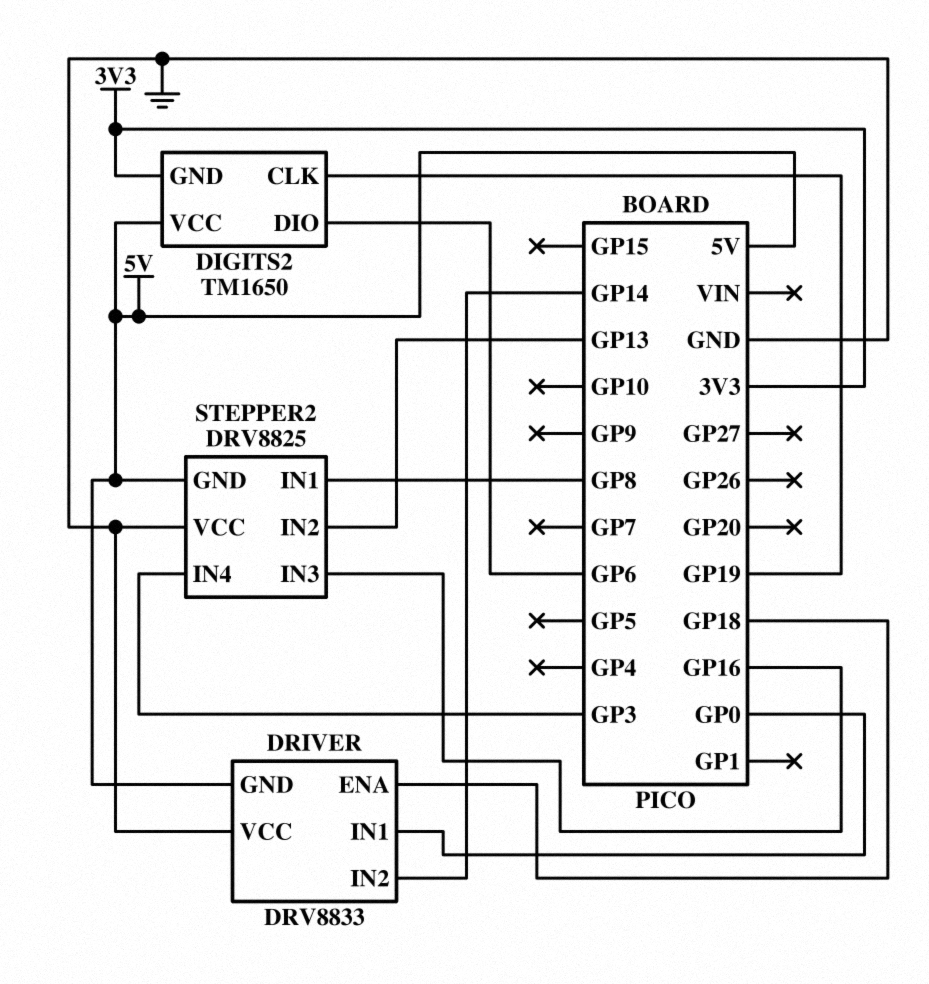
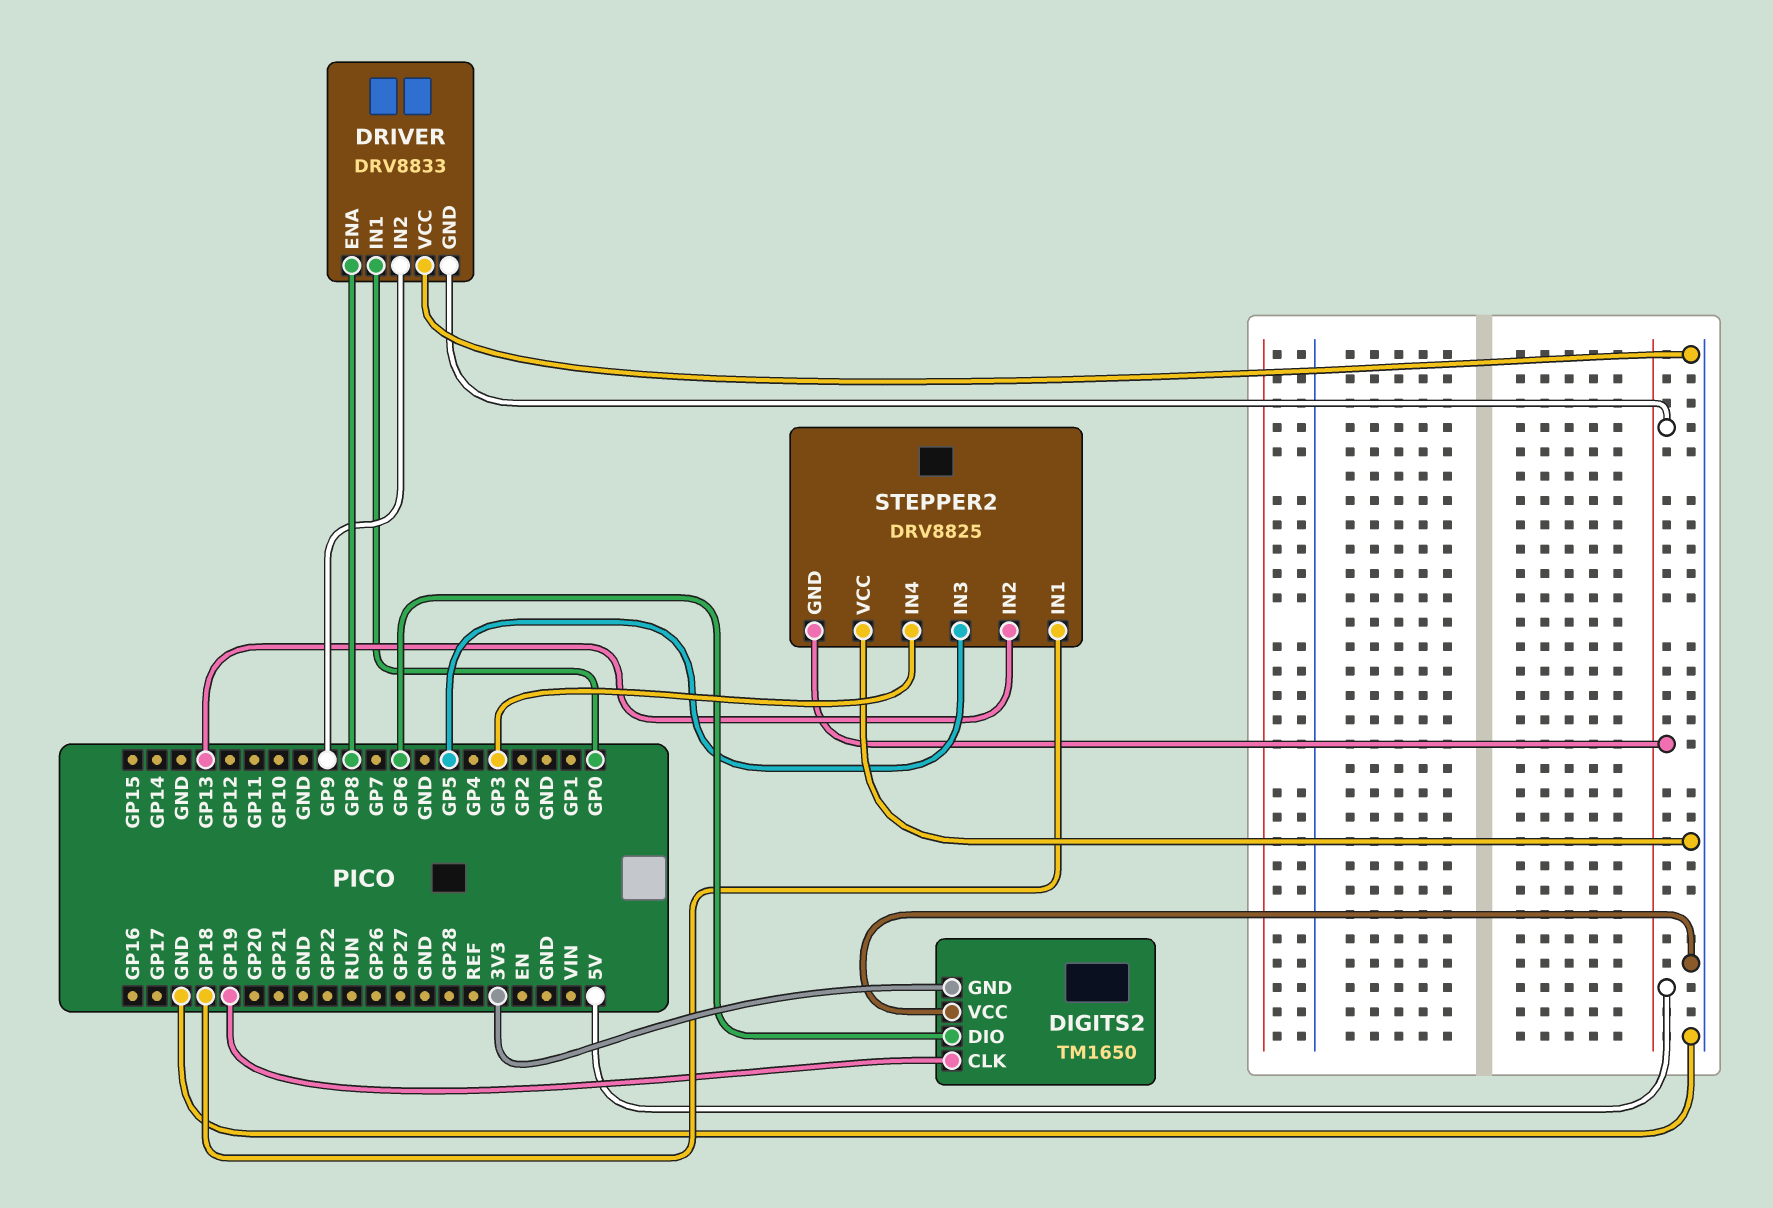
DIGITS2 pin VCC: 5V -> GND
DRIVER pin ENA: GP18 -> GP8
DRIVER pin IN2: GP14 -> GP9
STEPPER2 pin IN1: GP8 -> GP18
STEPPER2 pin IN3: GP16 -> GP5

